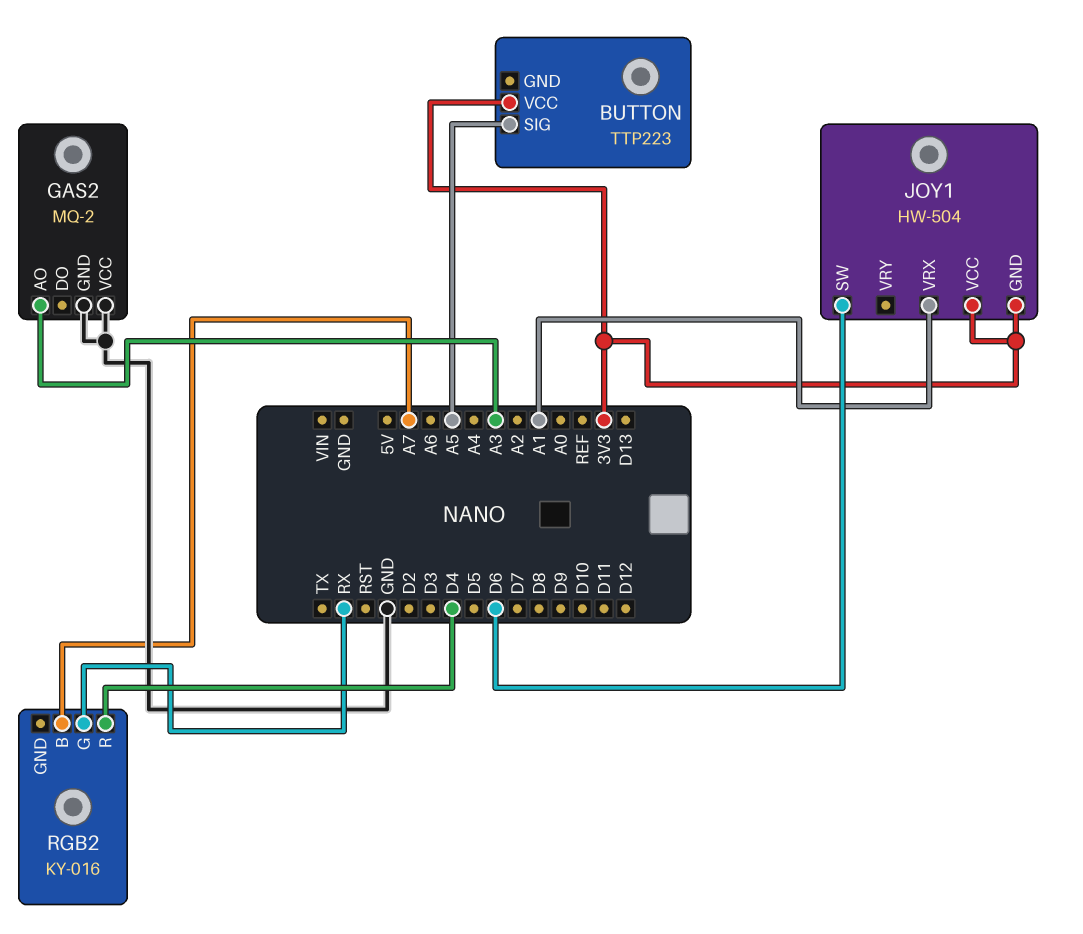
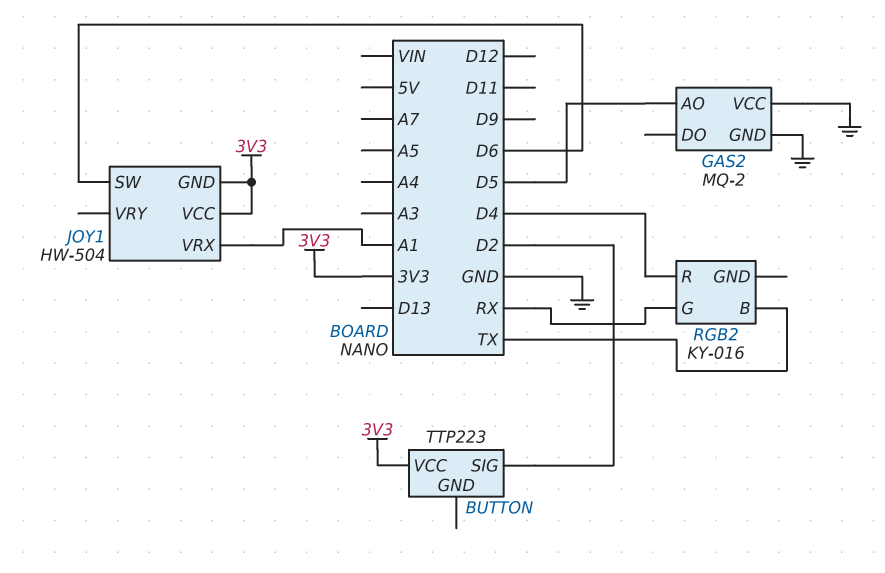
BUTTON pin SIG: A5 -> D2
GAS2 pin AO: A3 -> D5
RGB2 pin B: A7 -> TX

